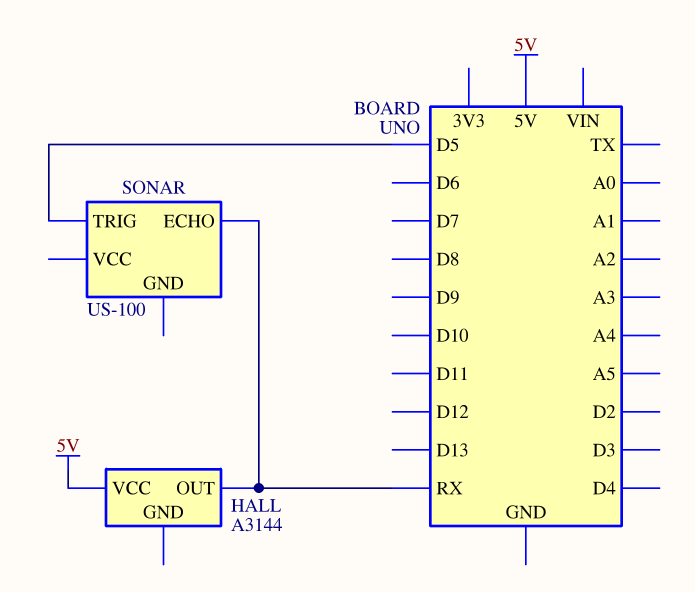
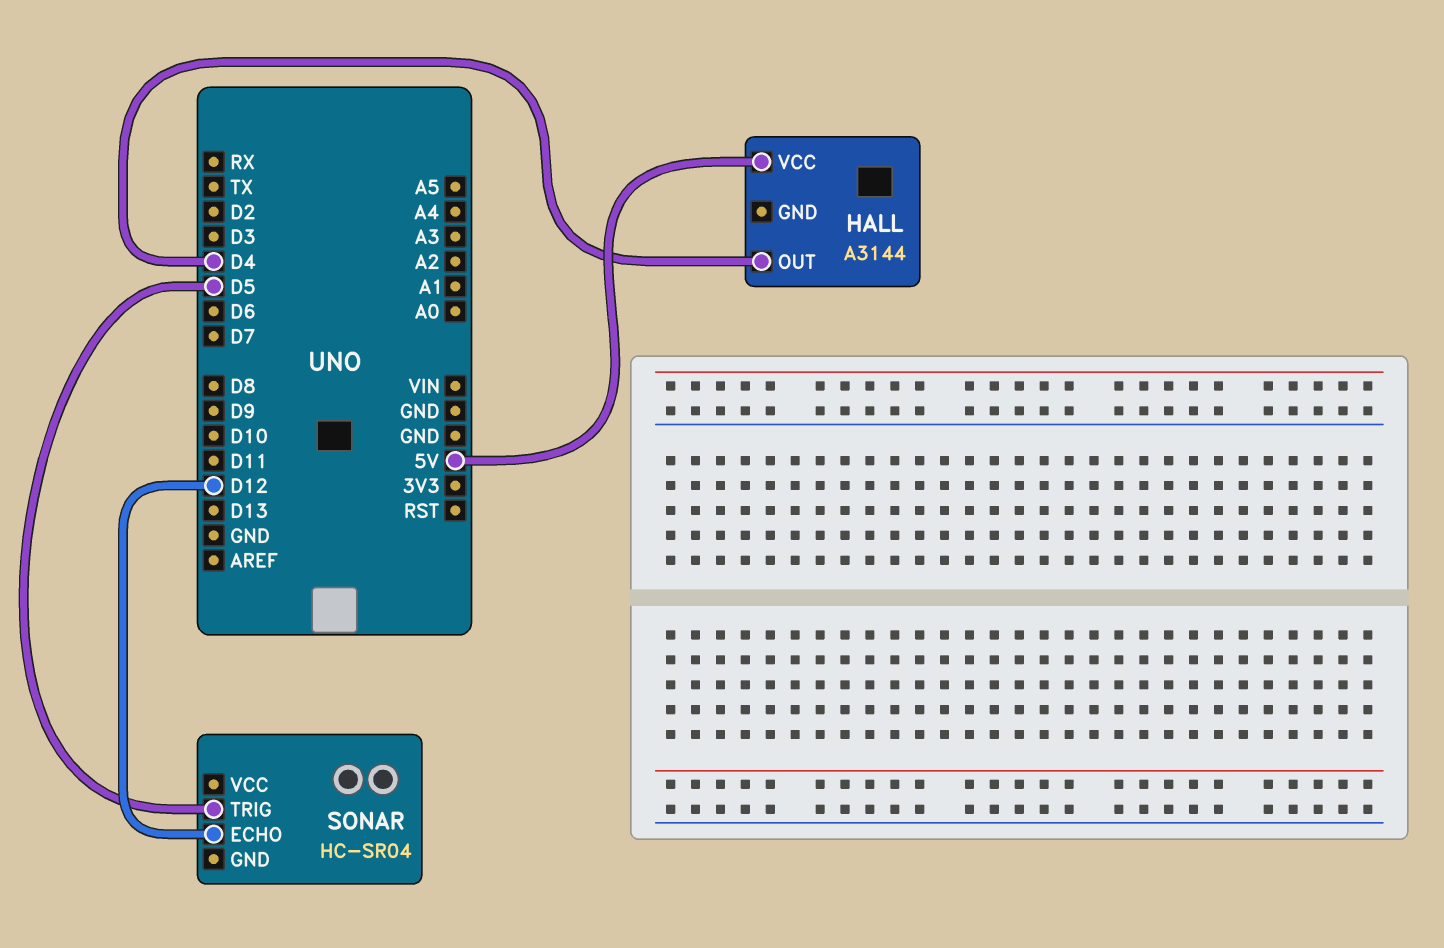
HALL pin OUT: RX -> D4
SONAR: US-100 -> HC-SR04
SONAR pin ECHO: RX -> D12

